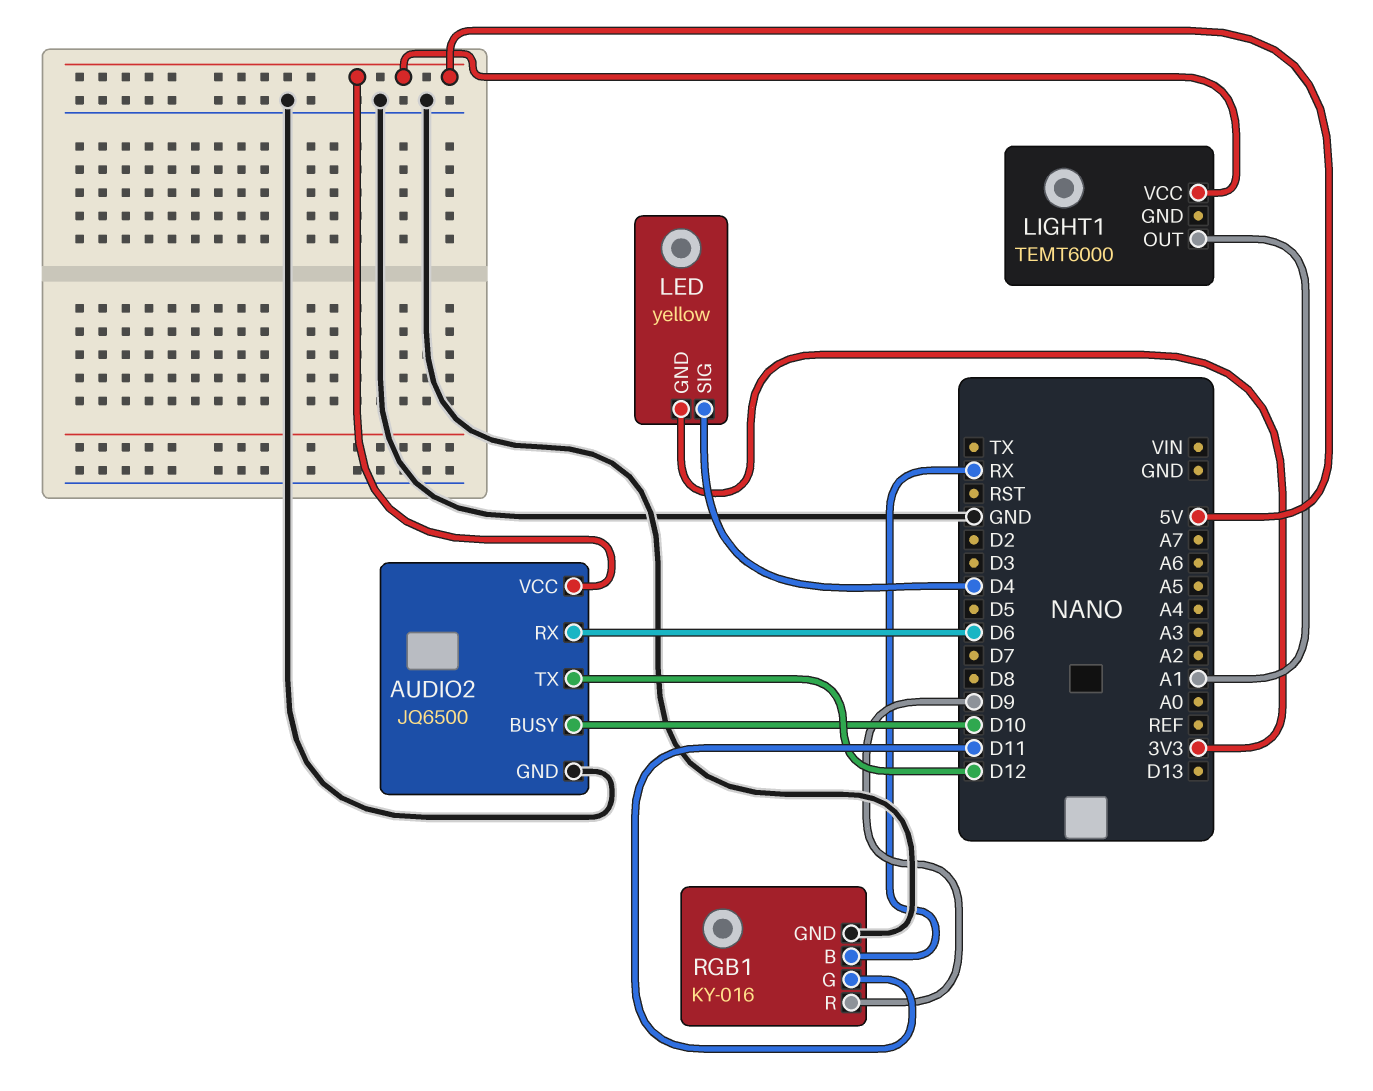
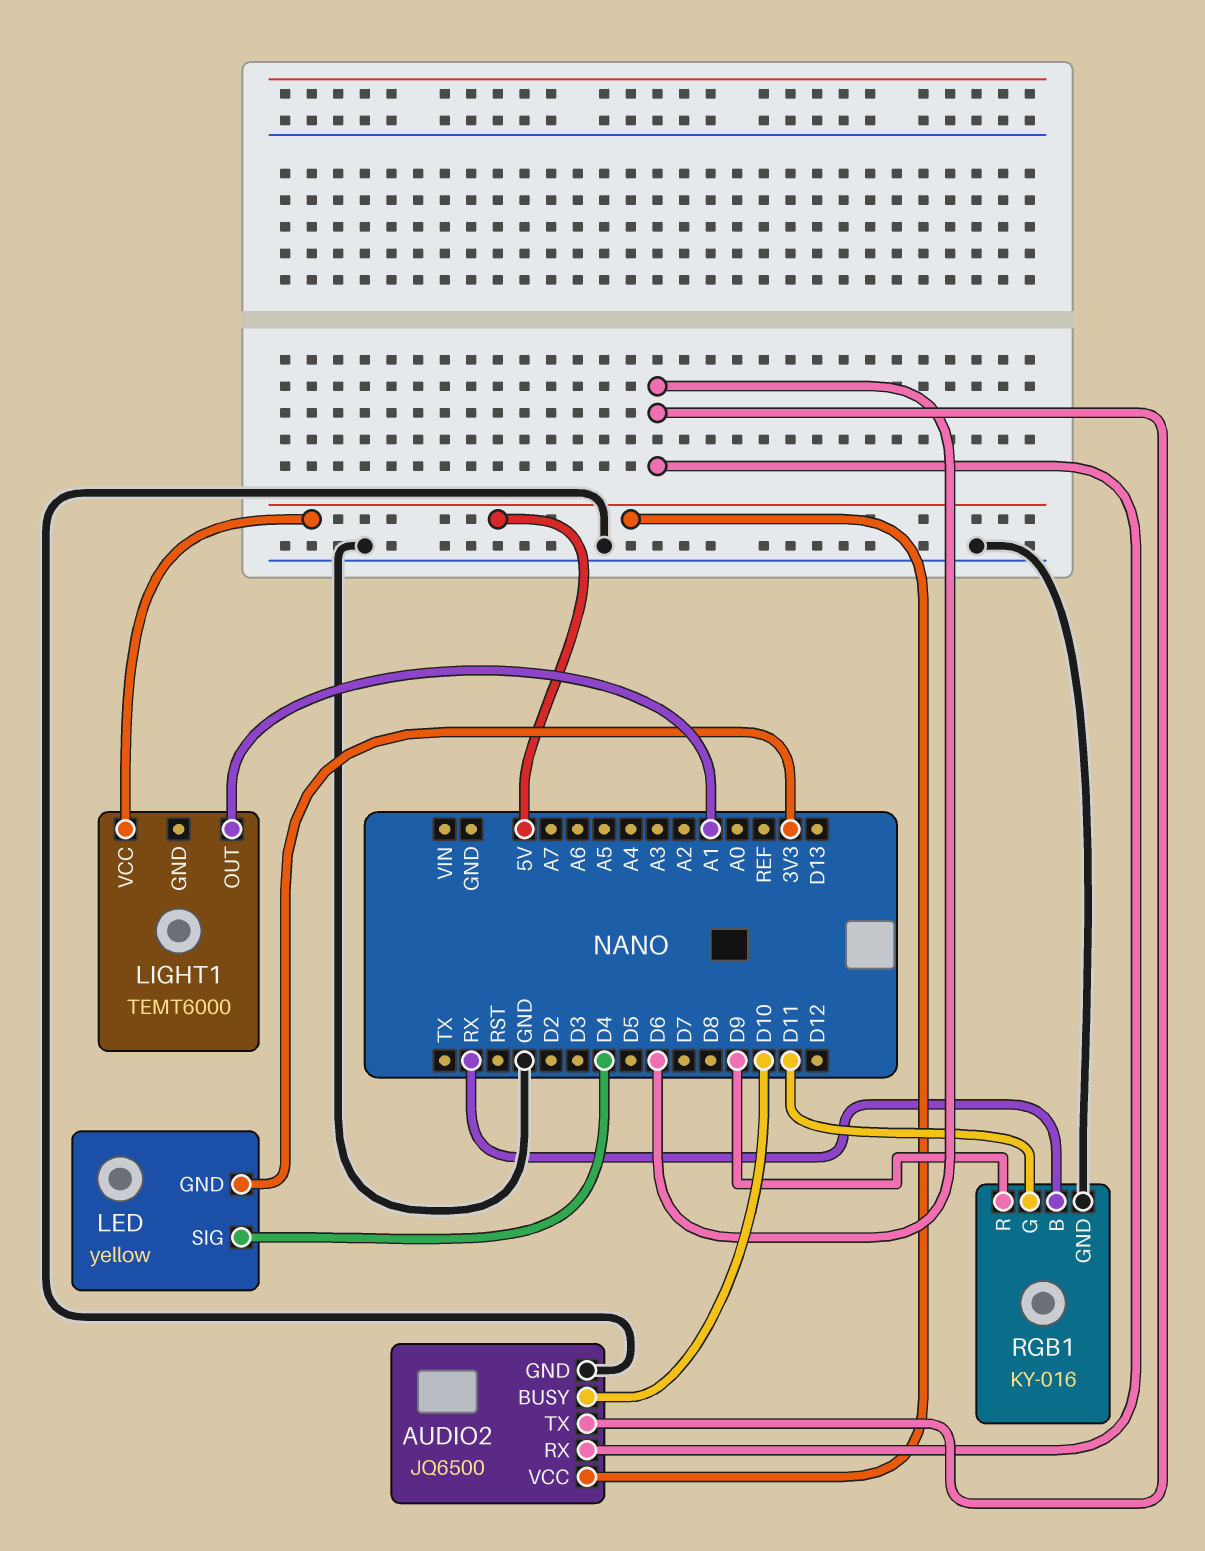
AUDIO2 pin TX: D12 -> D6

